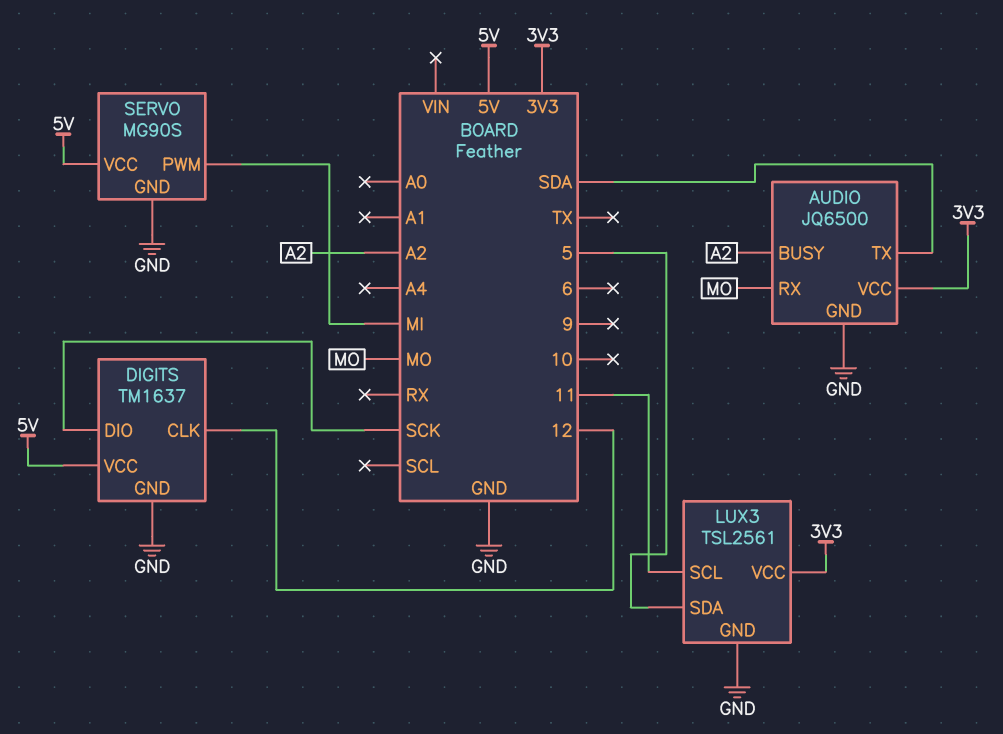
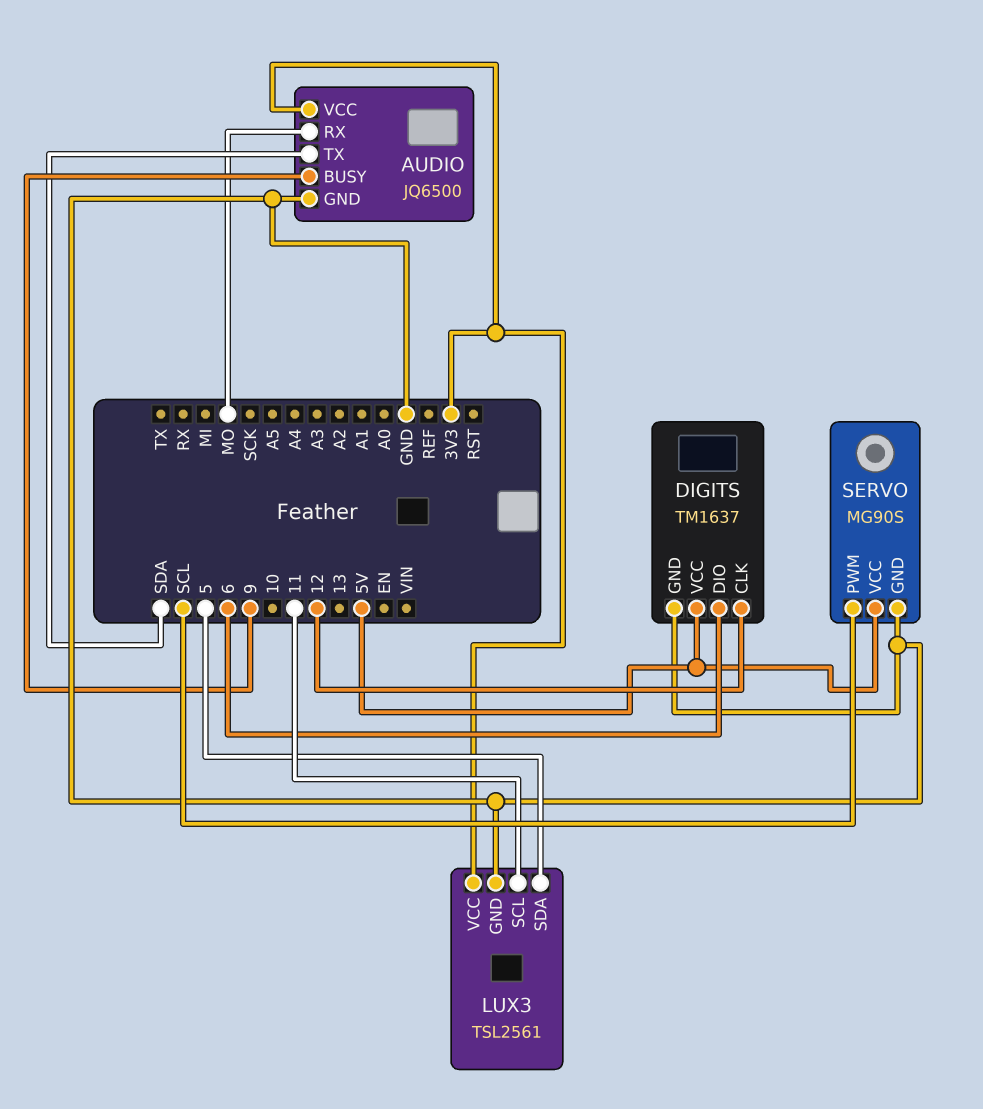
AUDIO pin BUSY: A2 -> 9
DIGITS pin DIO: SCK -> 6
SERVO pin PWM: MI -> SCL

